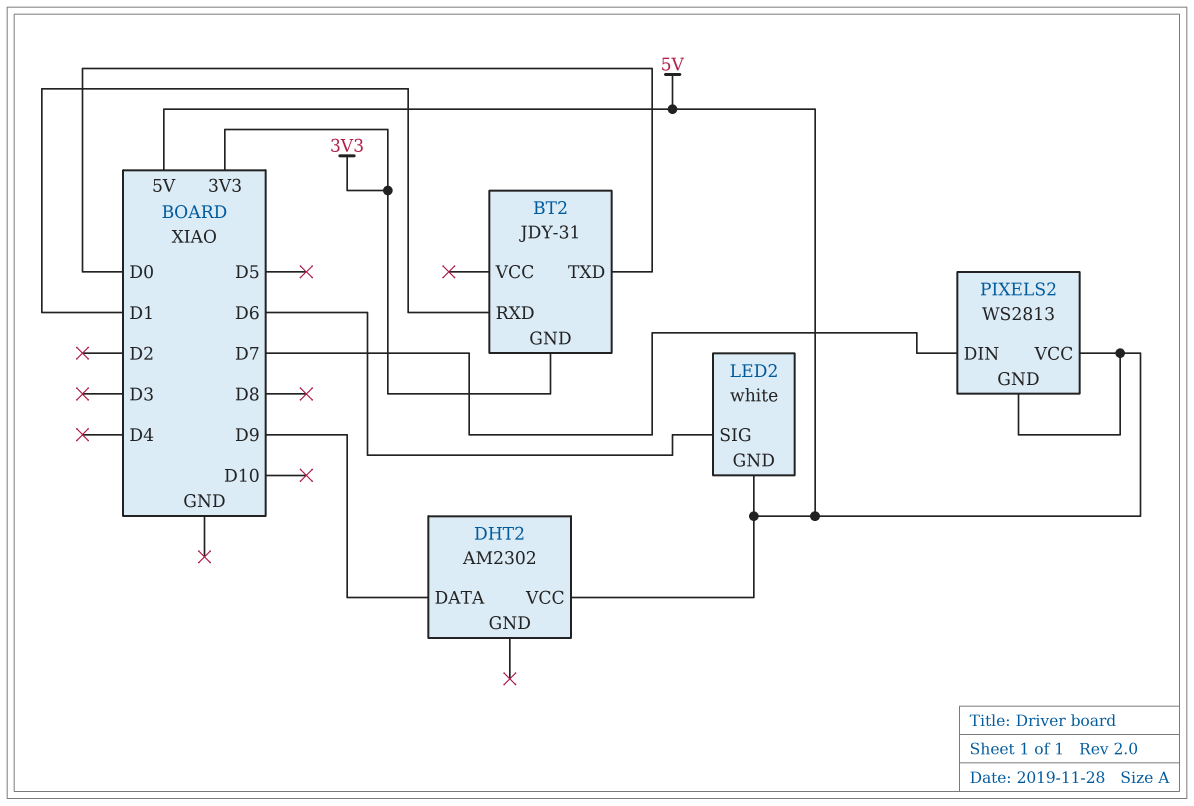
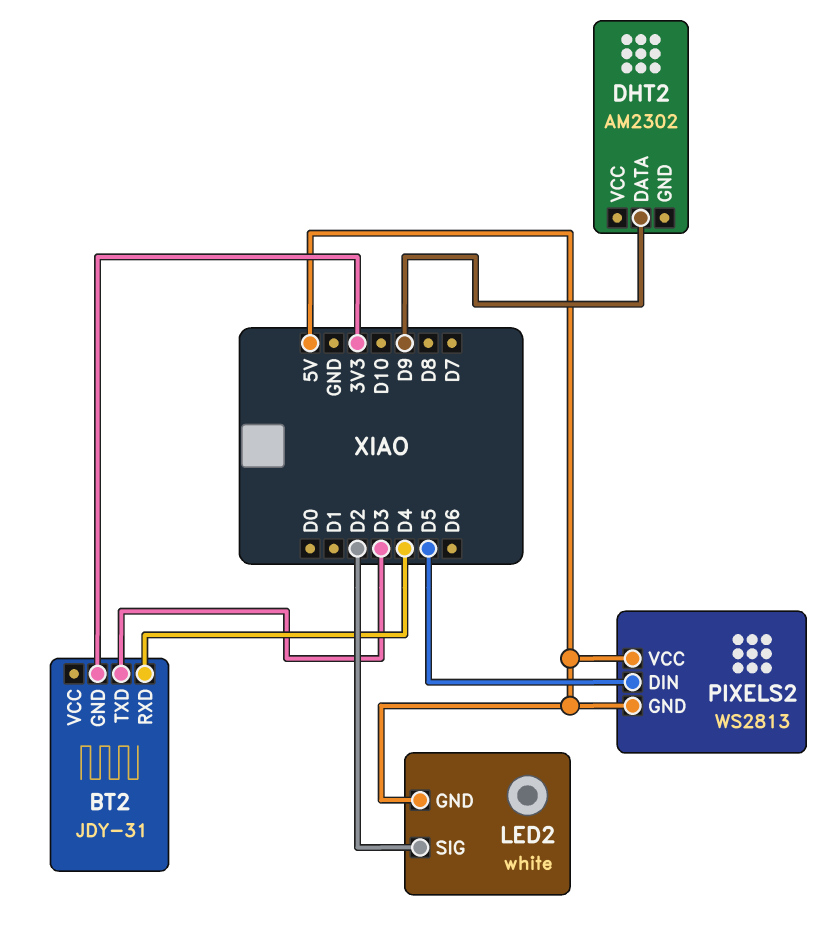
BT2 pin RXD: D1 -> D4
BT2 pin TXD: D0 -> D3
DHT2 pin VCC: 5V -> none
LED2 pin SIG: D6 -> D2
PIXELS2 pin DIN: D7 -> D5

